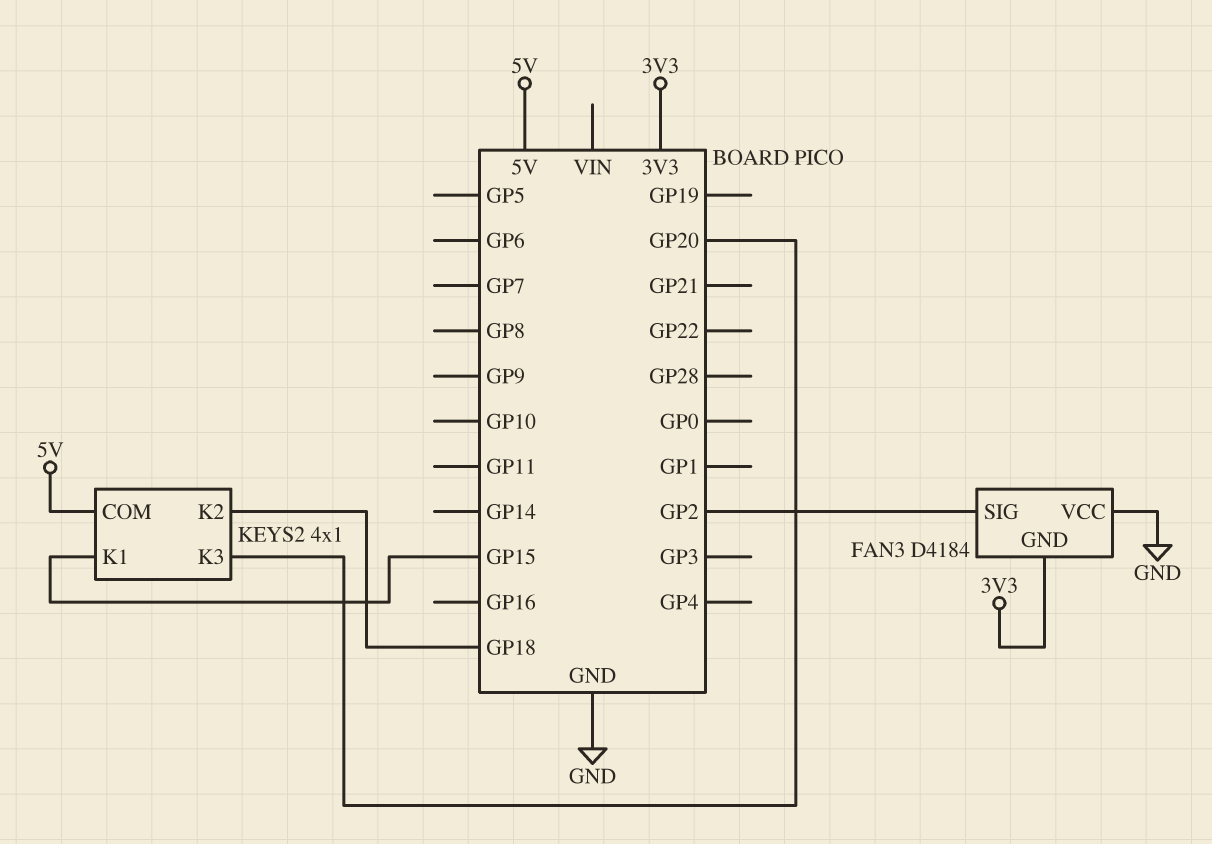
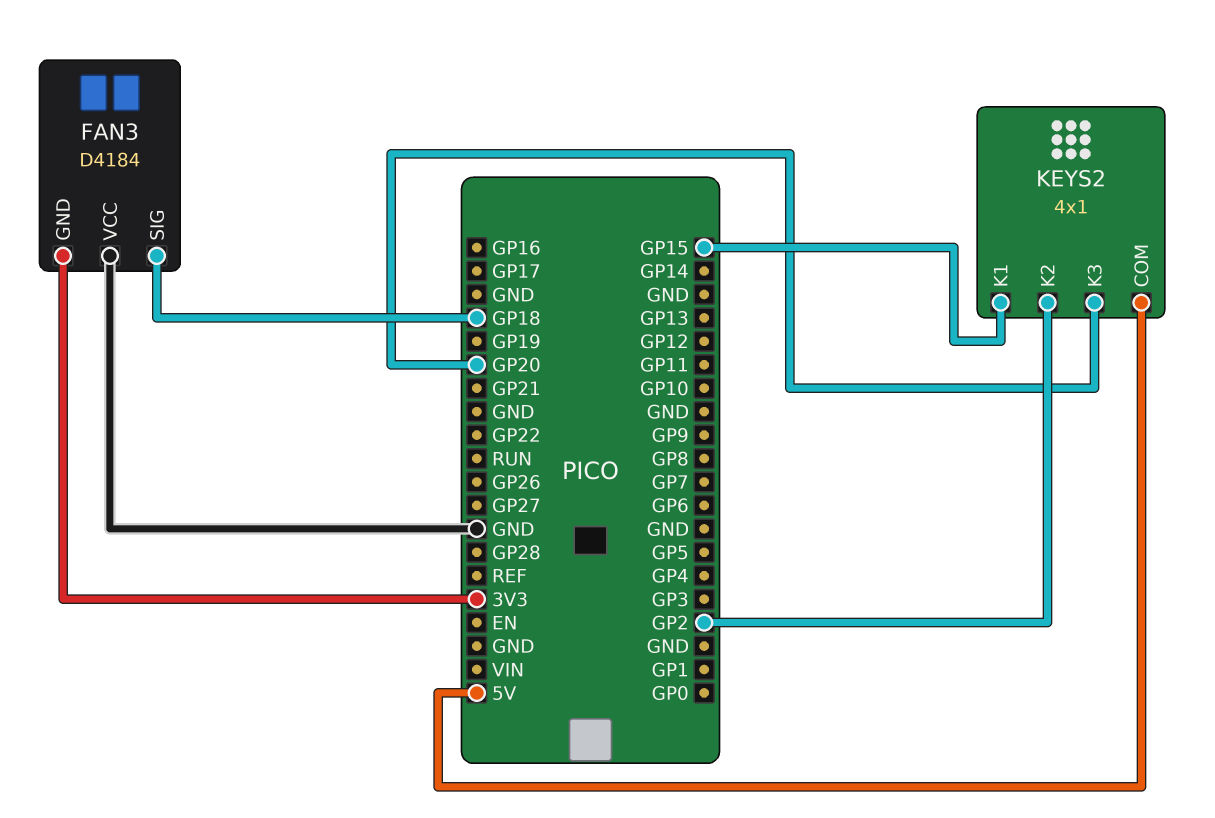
FAN3 pin SIG: GP2 -> GP18
KEYS2 pin K2: GP18 -> GP2

